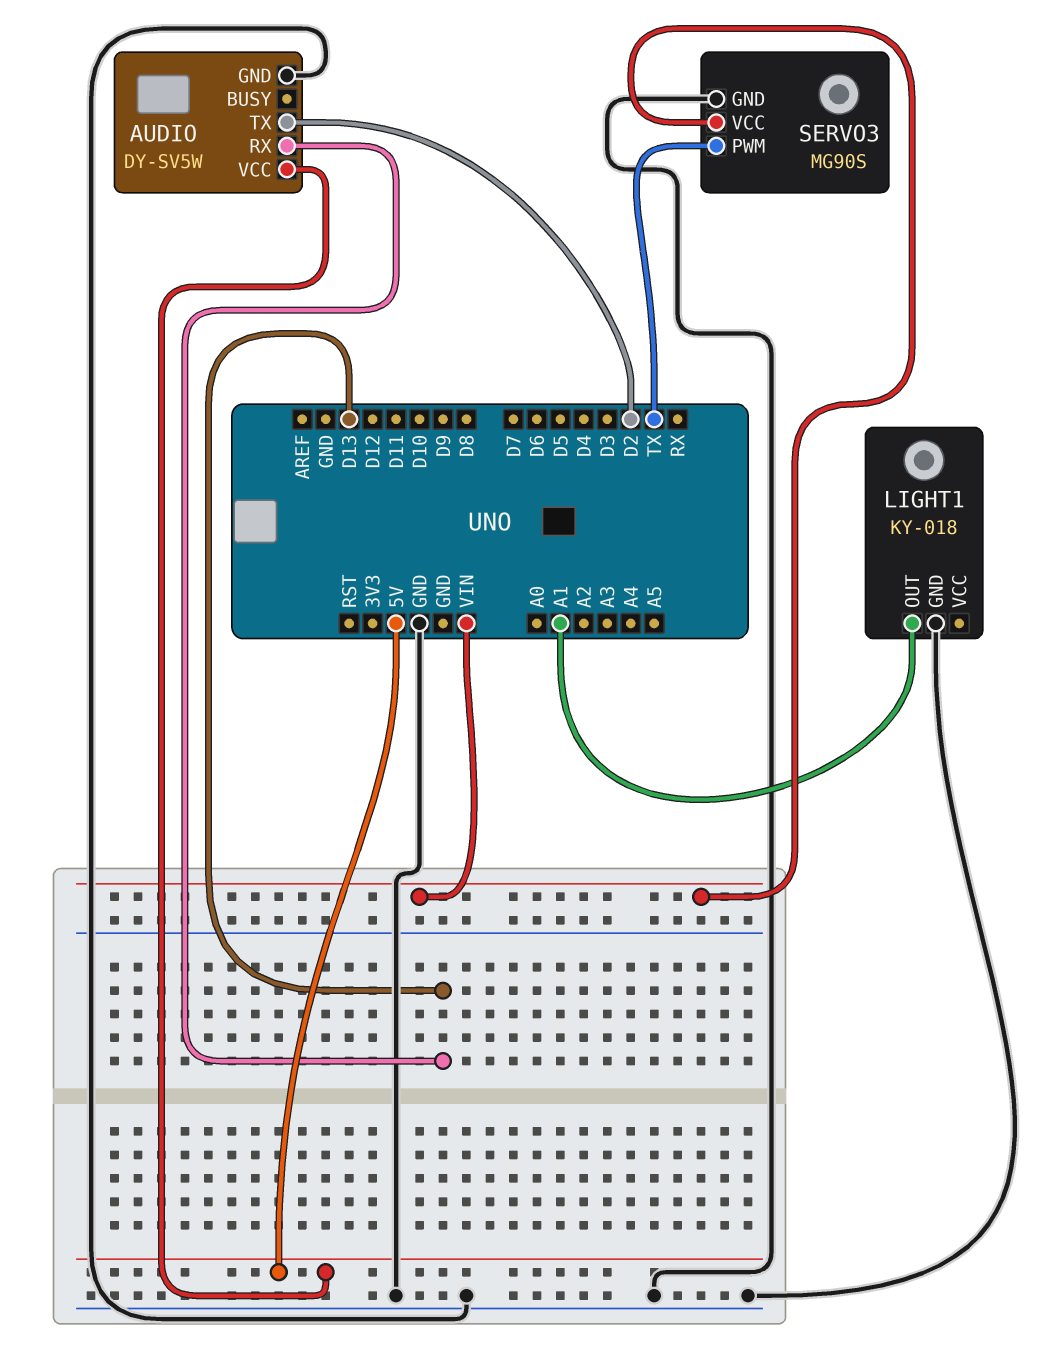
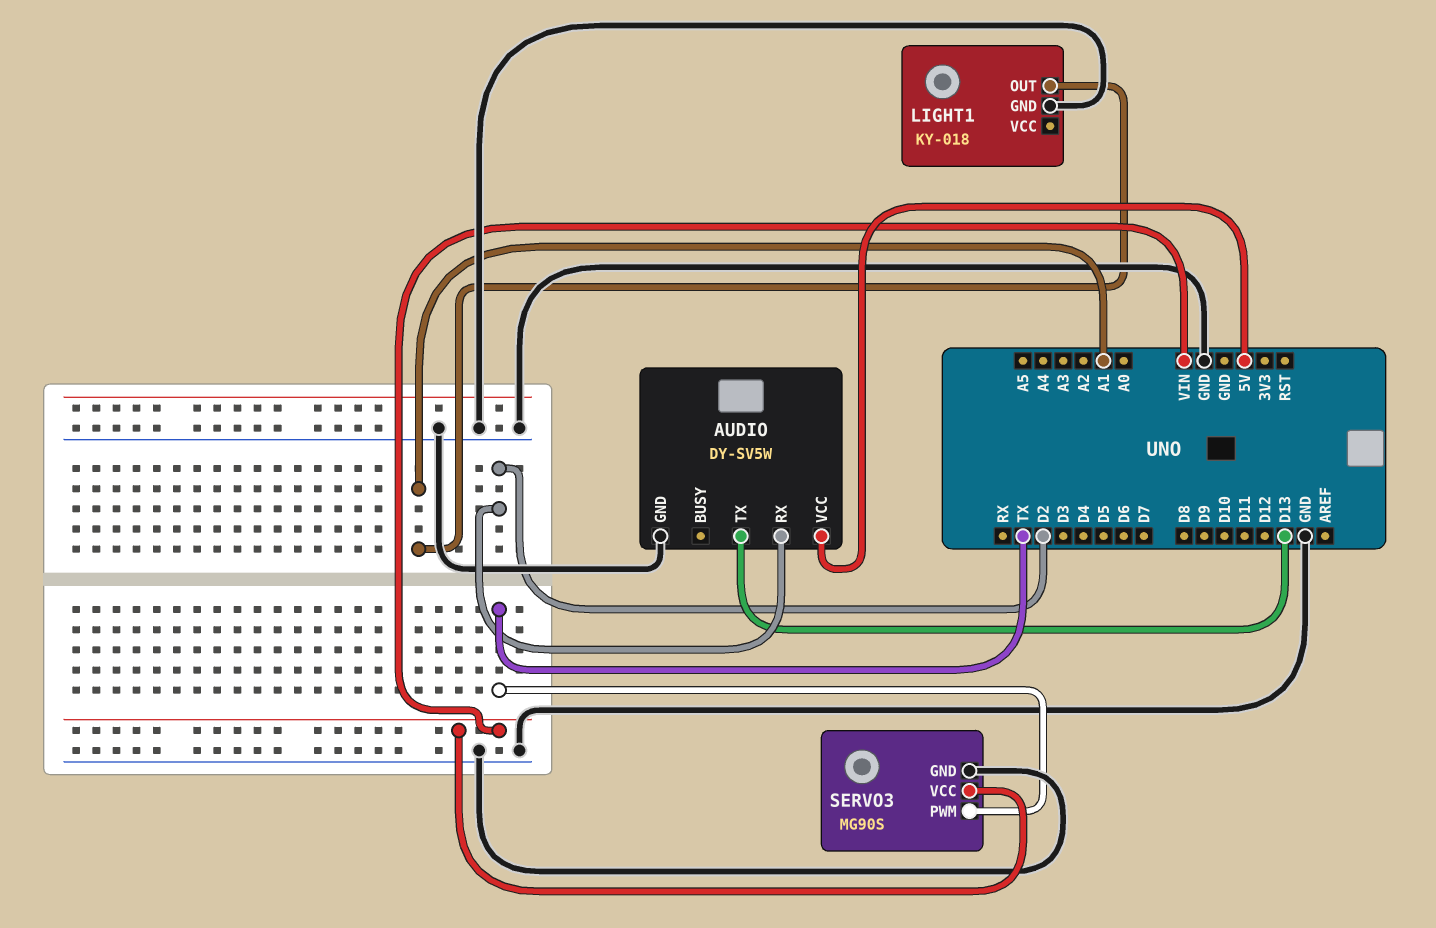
AUDIO pin RX: D13 -> D2
AUDIO pin TX: D2 -> D13

